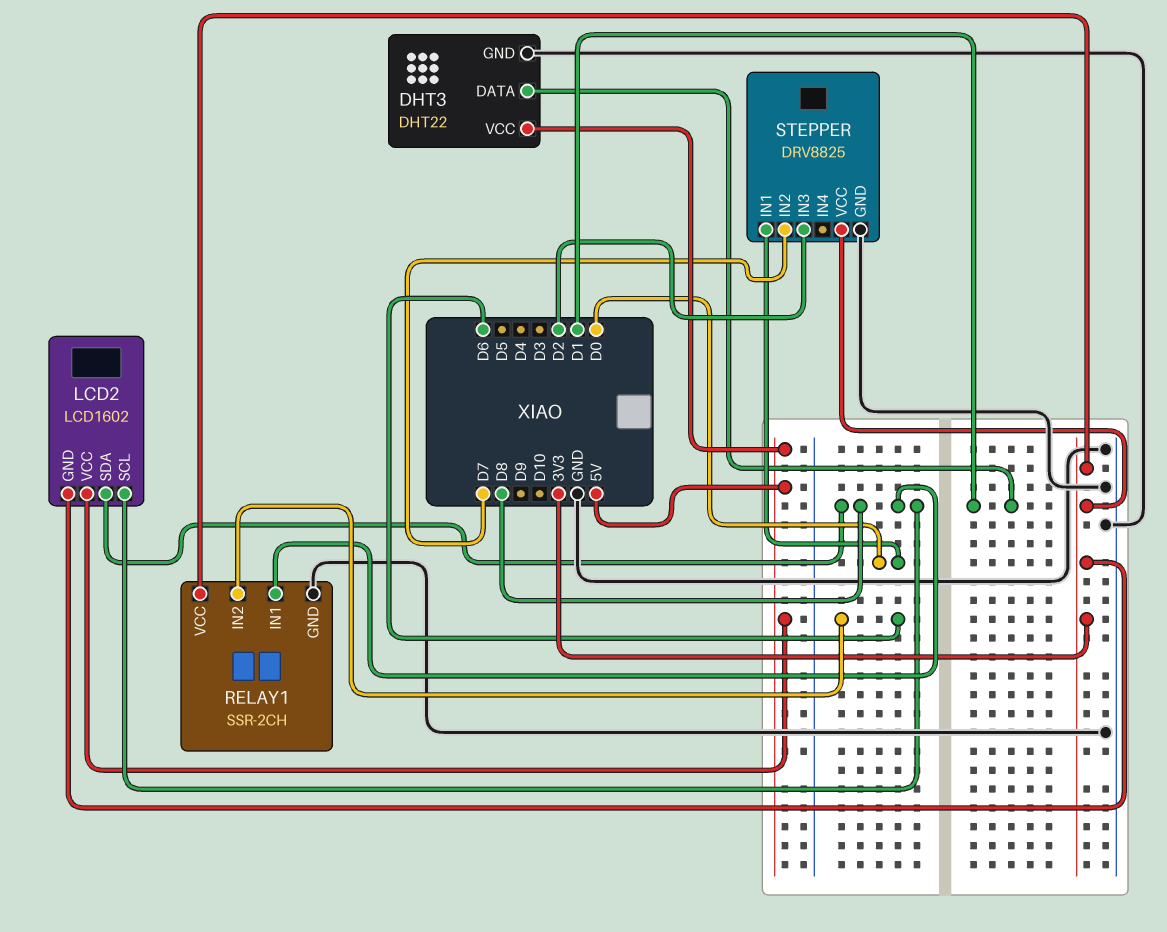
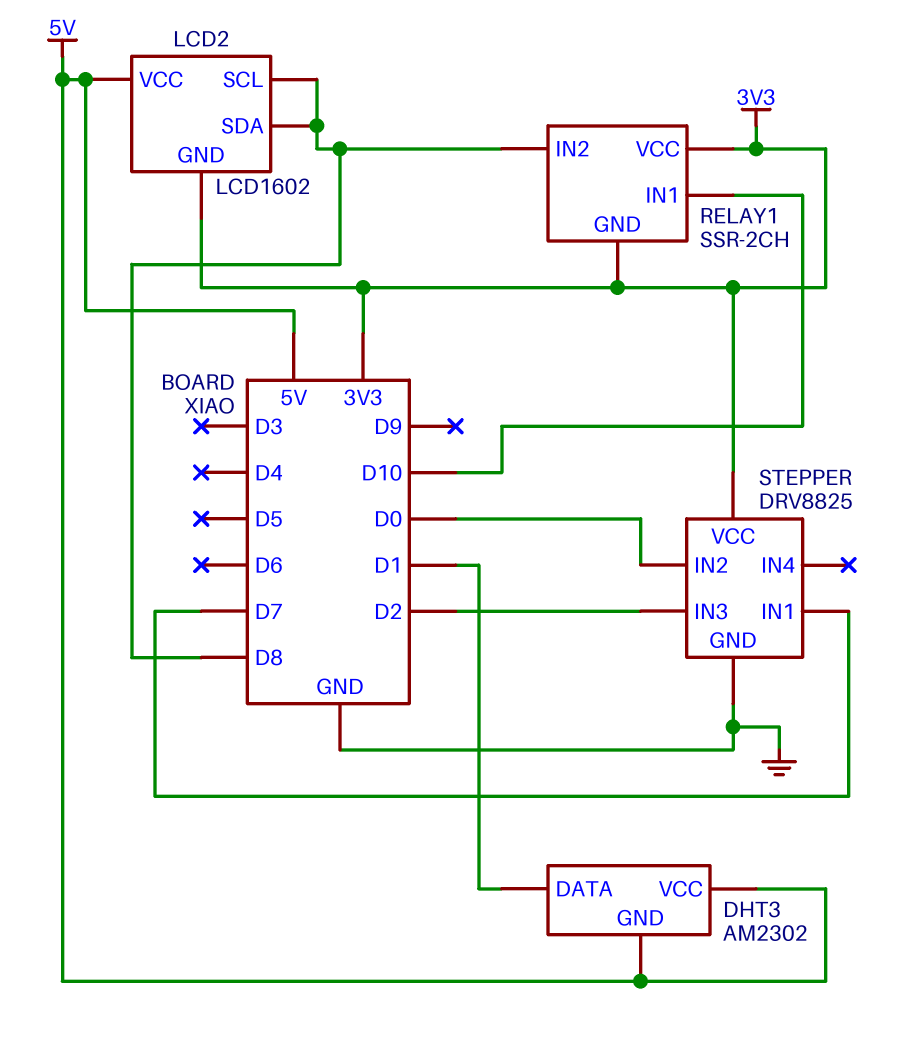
DHT3: DHT22 -> AM2302
DHT3 pin GND: GND -> 5V
RELAY1 pin GND: GND -> 3V3
RELAY1 pin IN1: D8 -> D10
RELAY1 pin IN2: D6 -> D8
STEPPER pin IN1: D0 -> D7
STEPPER pin IN2: D7 -> D0

